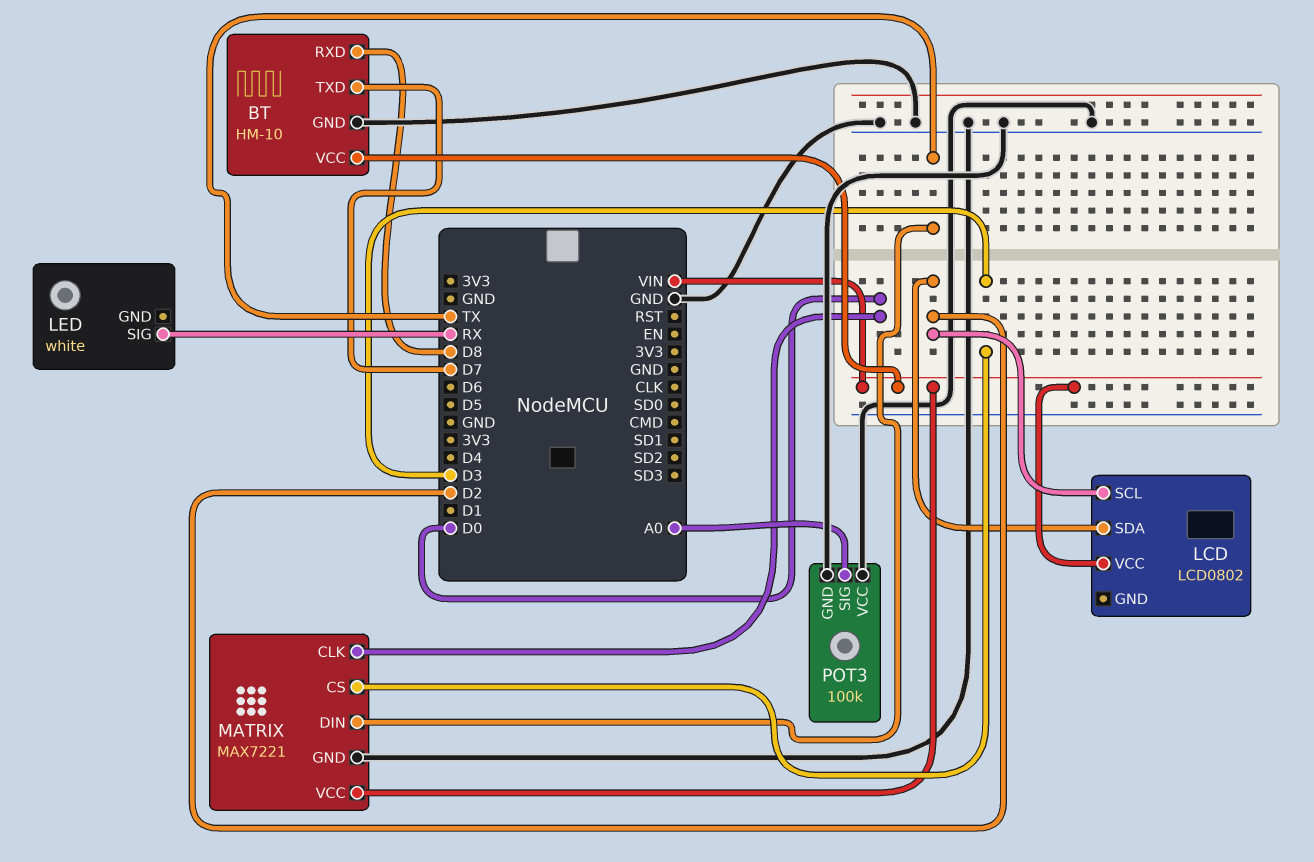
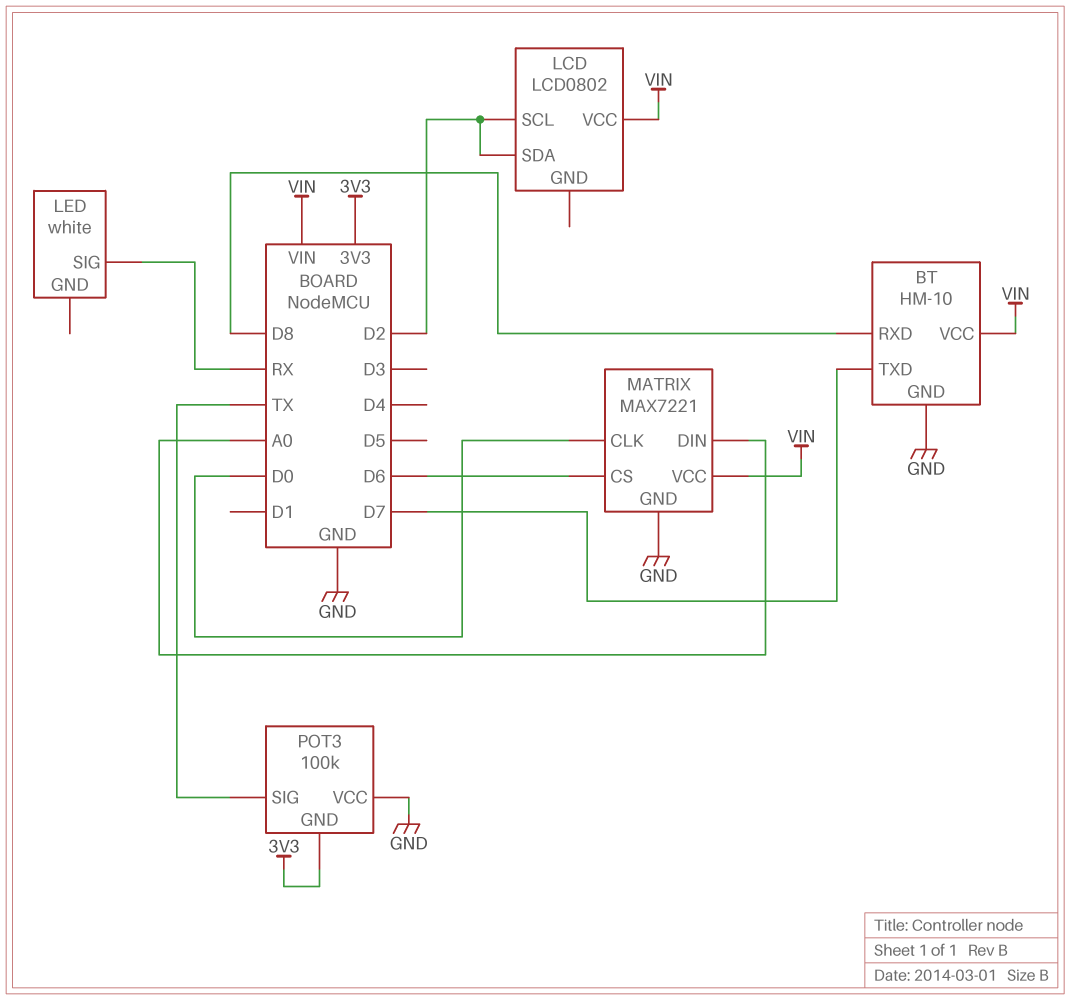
MATRIX pin CS: D3 -> D6
MATRIX pin DIN: TX -> A0
POT3 pin GND: GND -> 3V3
POT3 pin SIG: A0 -> TX

